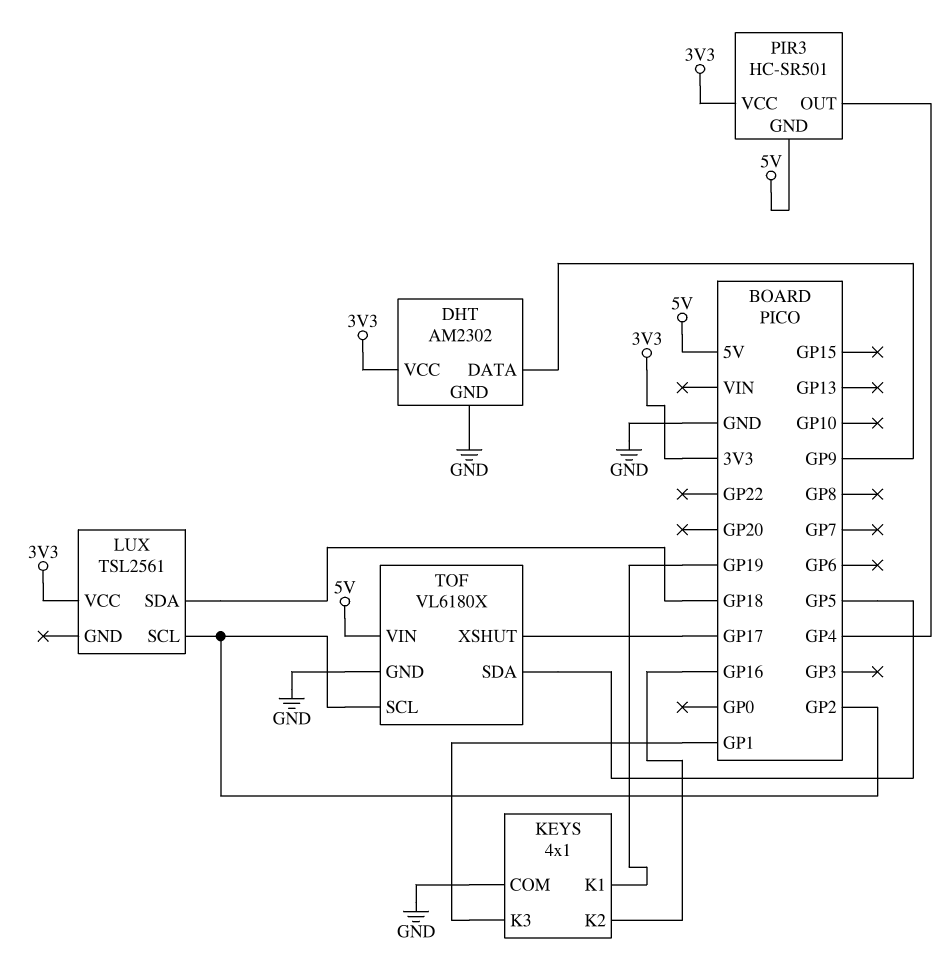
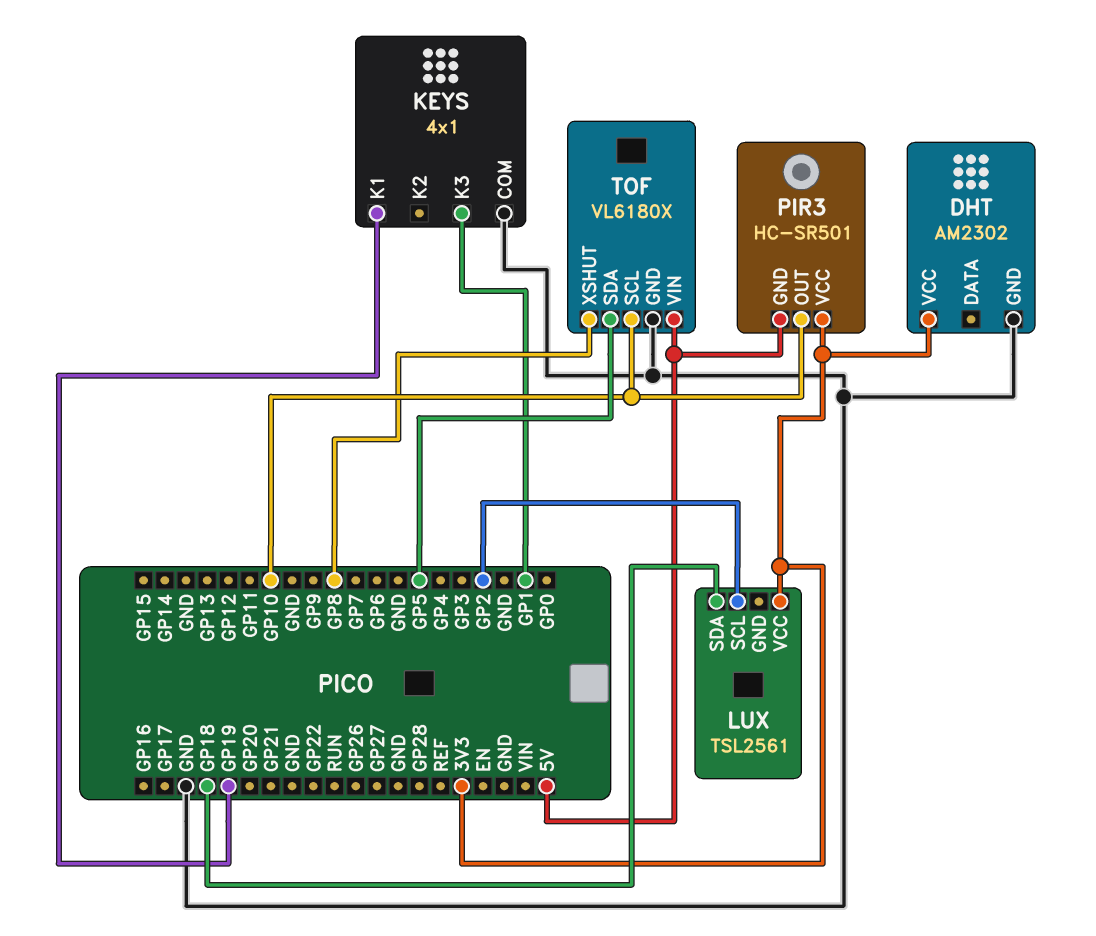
DHT pin DATA: GP9 -> none
KEYS pin K2: GP16 -> none
PIR3 pin OUT: GP4 -> GP10
TOF pin SCL: GP2 -> GP10
TOF pin XSHUT: GP17 -> GP8

